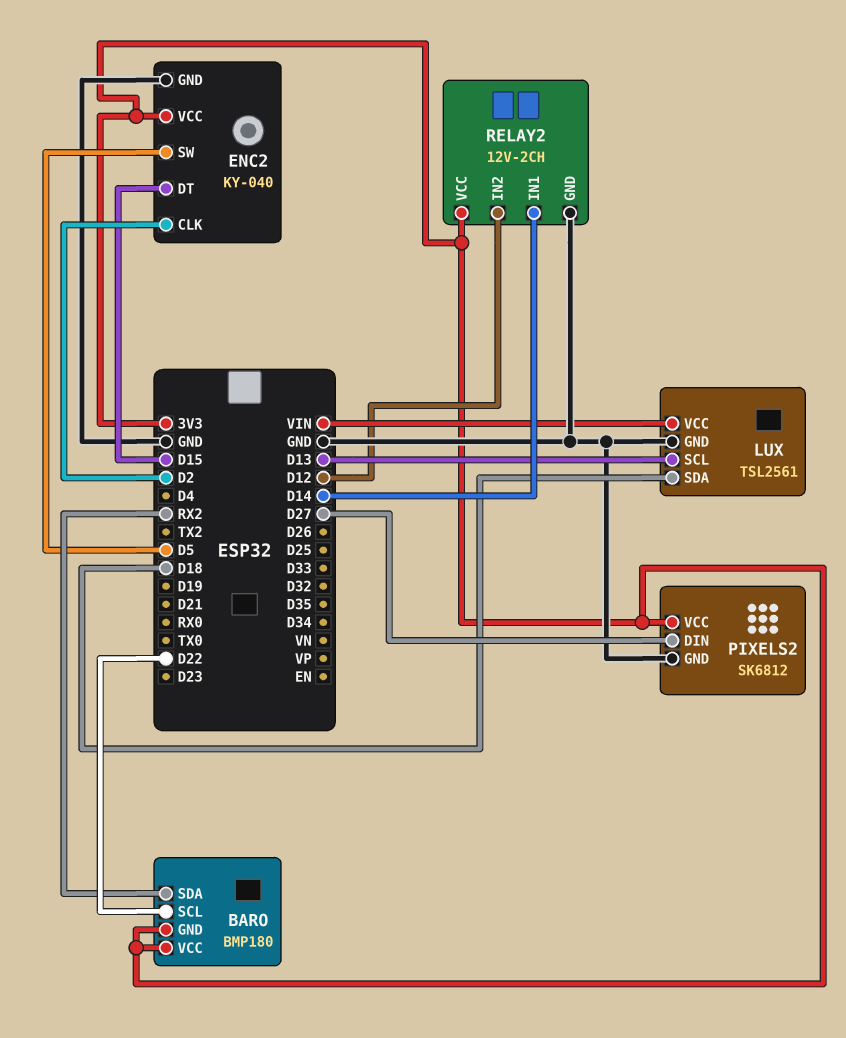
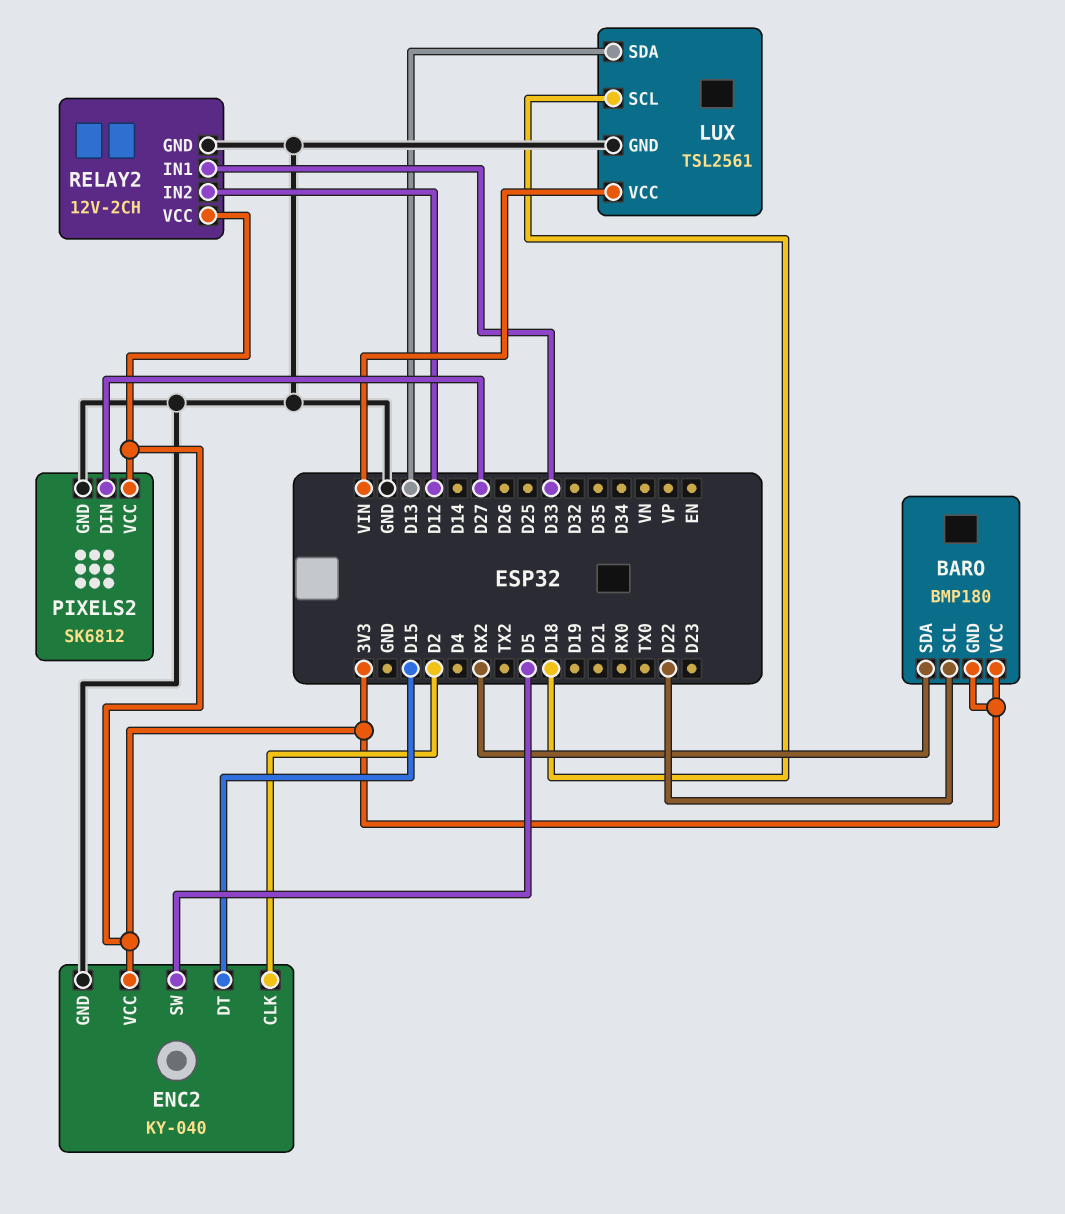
LUX pin SCL: D13 -> D18
LUX pin SDA: D18 -> D13
RELAY2 pin IN1: D14 -> D33

